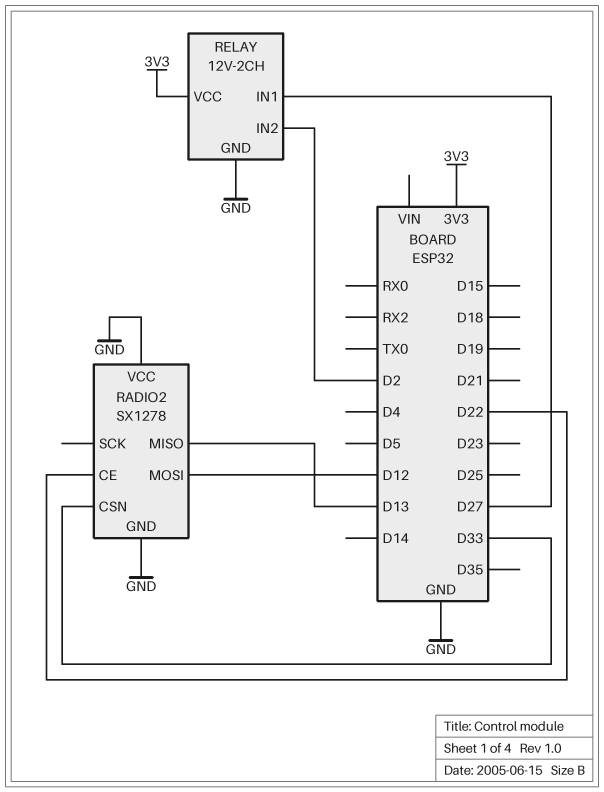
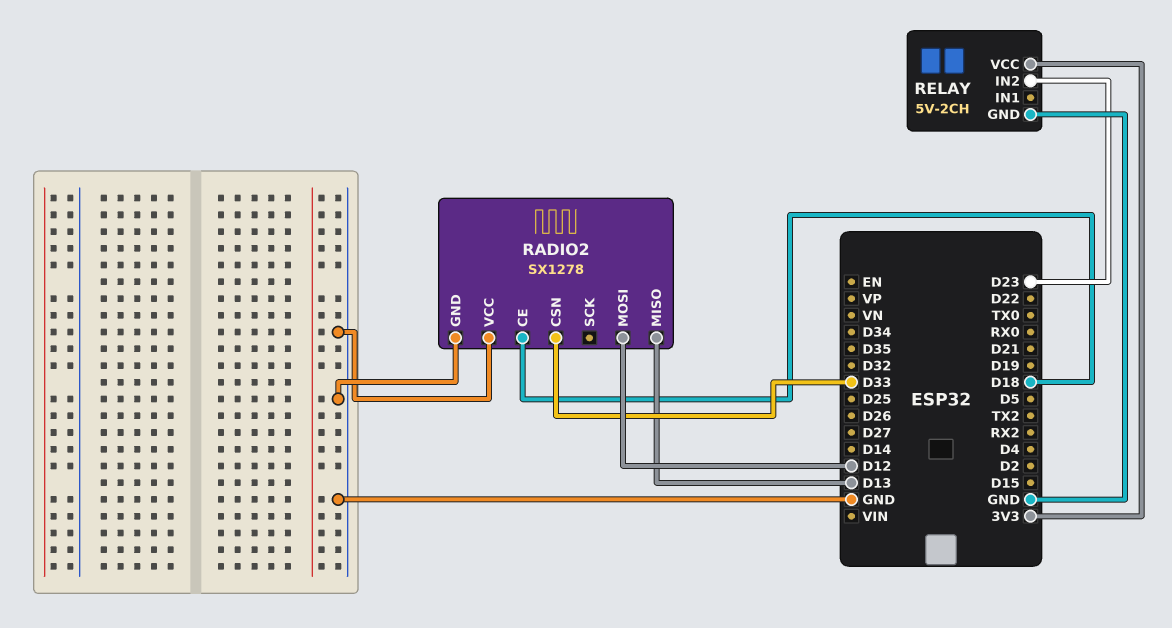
RADIO2 pin CE: D22 -> D18
RELAY: 12V-2CH -> 5V-2CH
RELAY pin IN1: D27 -> none
RELAY pin IN2: D2 -> D23

